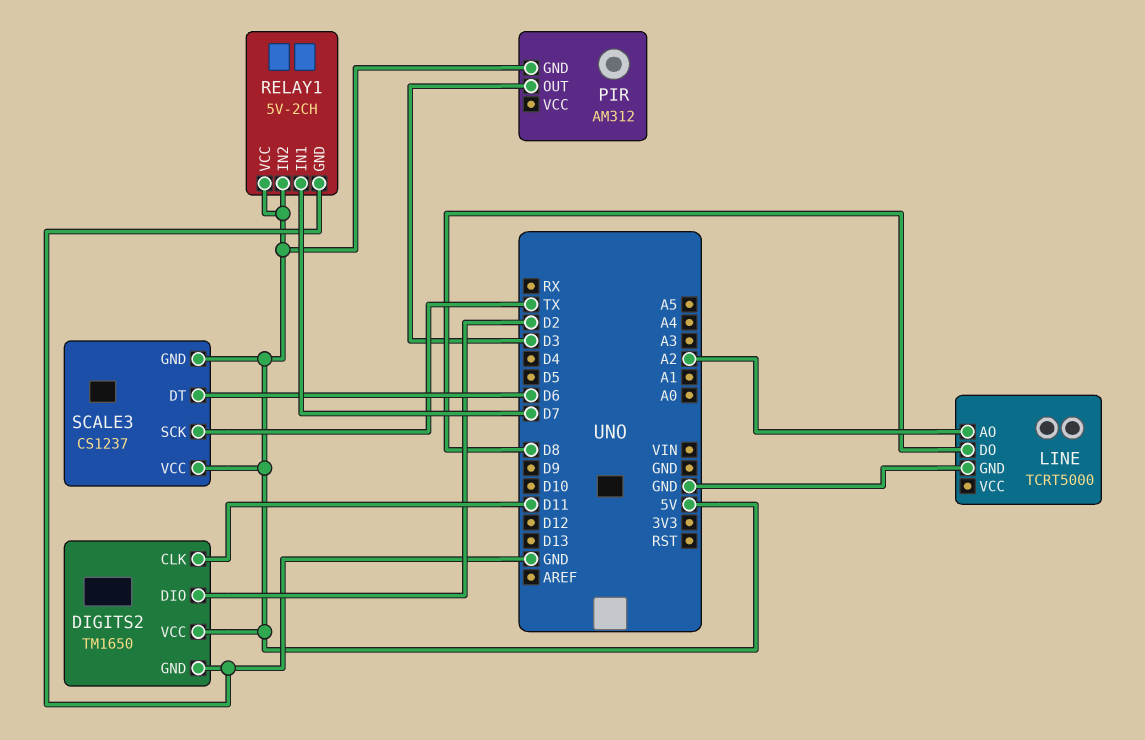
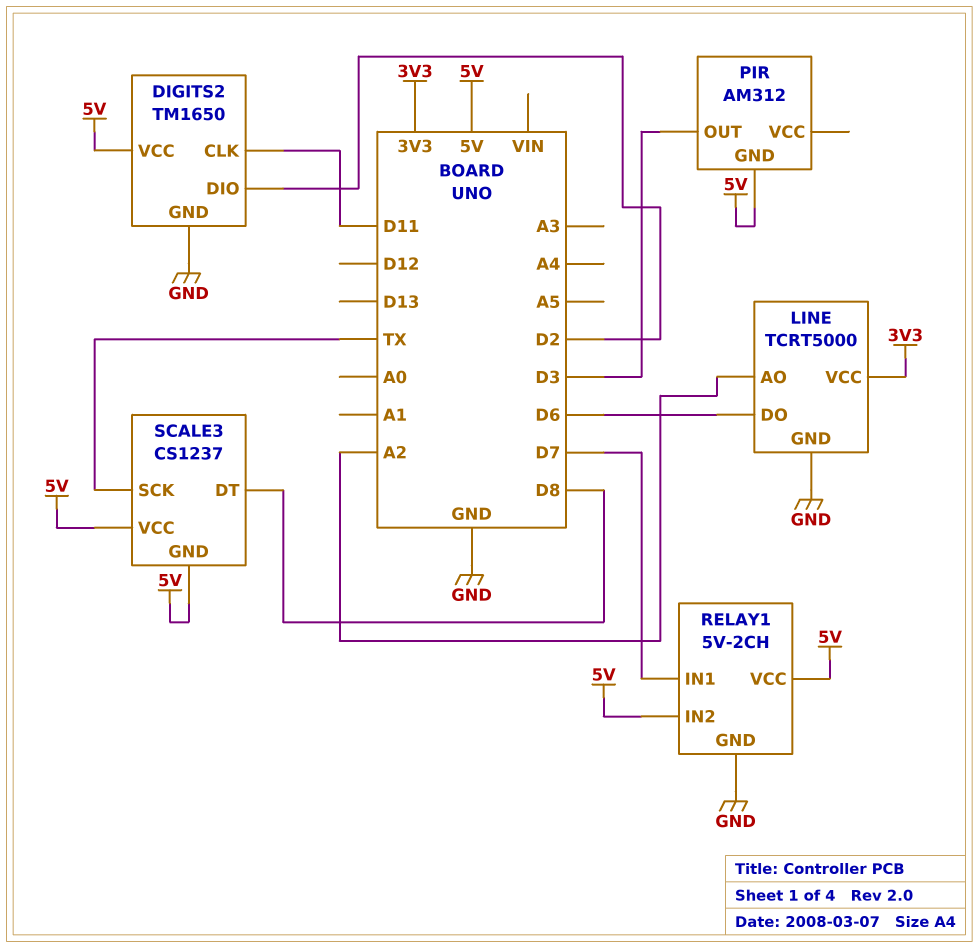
LINE pin DO: D8 -> D6
LINE pin VCC: none -> 3V3
SCALE3 pin DT: D6 -> D8

